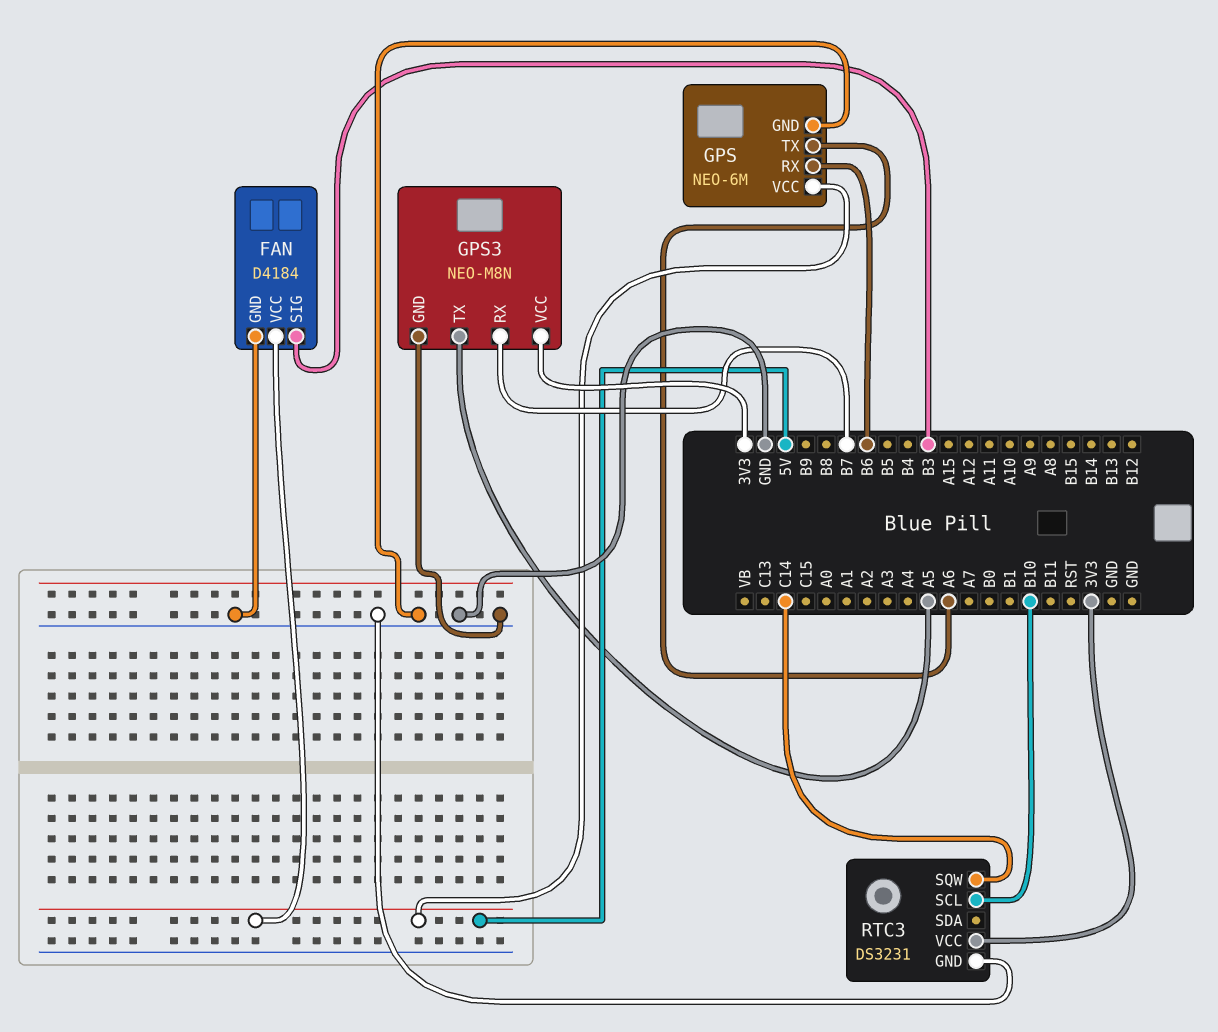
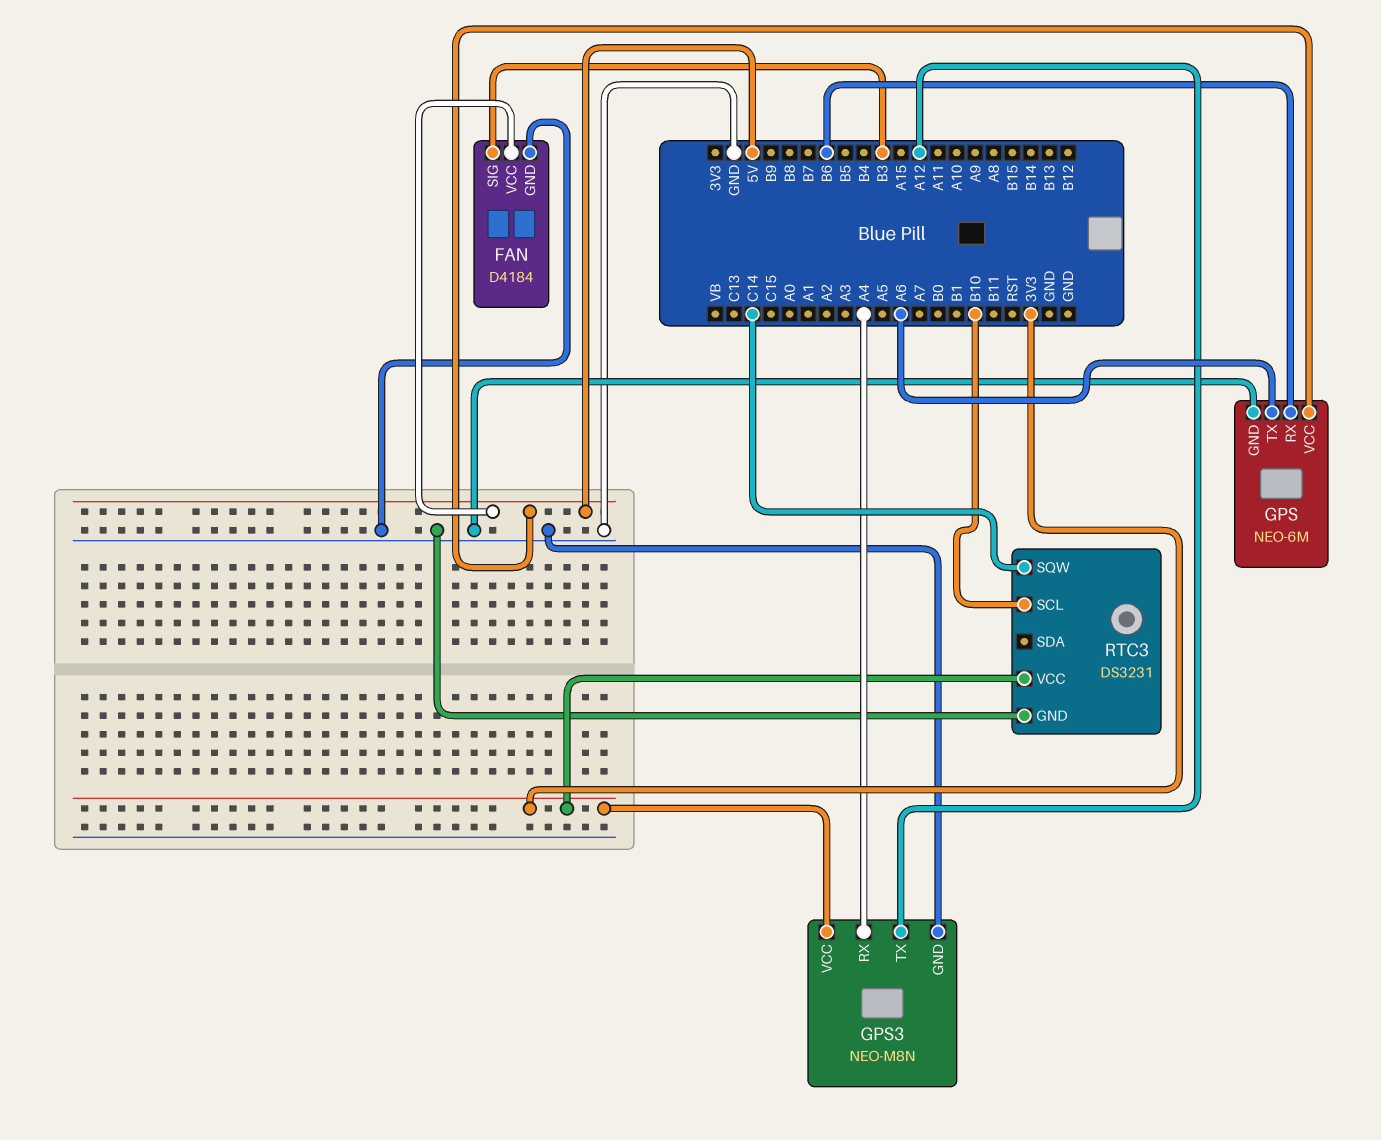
GPS3 pin RX: B7 -> A4
GPS3 pin TX: A5 -> A12

